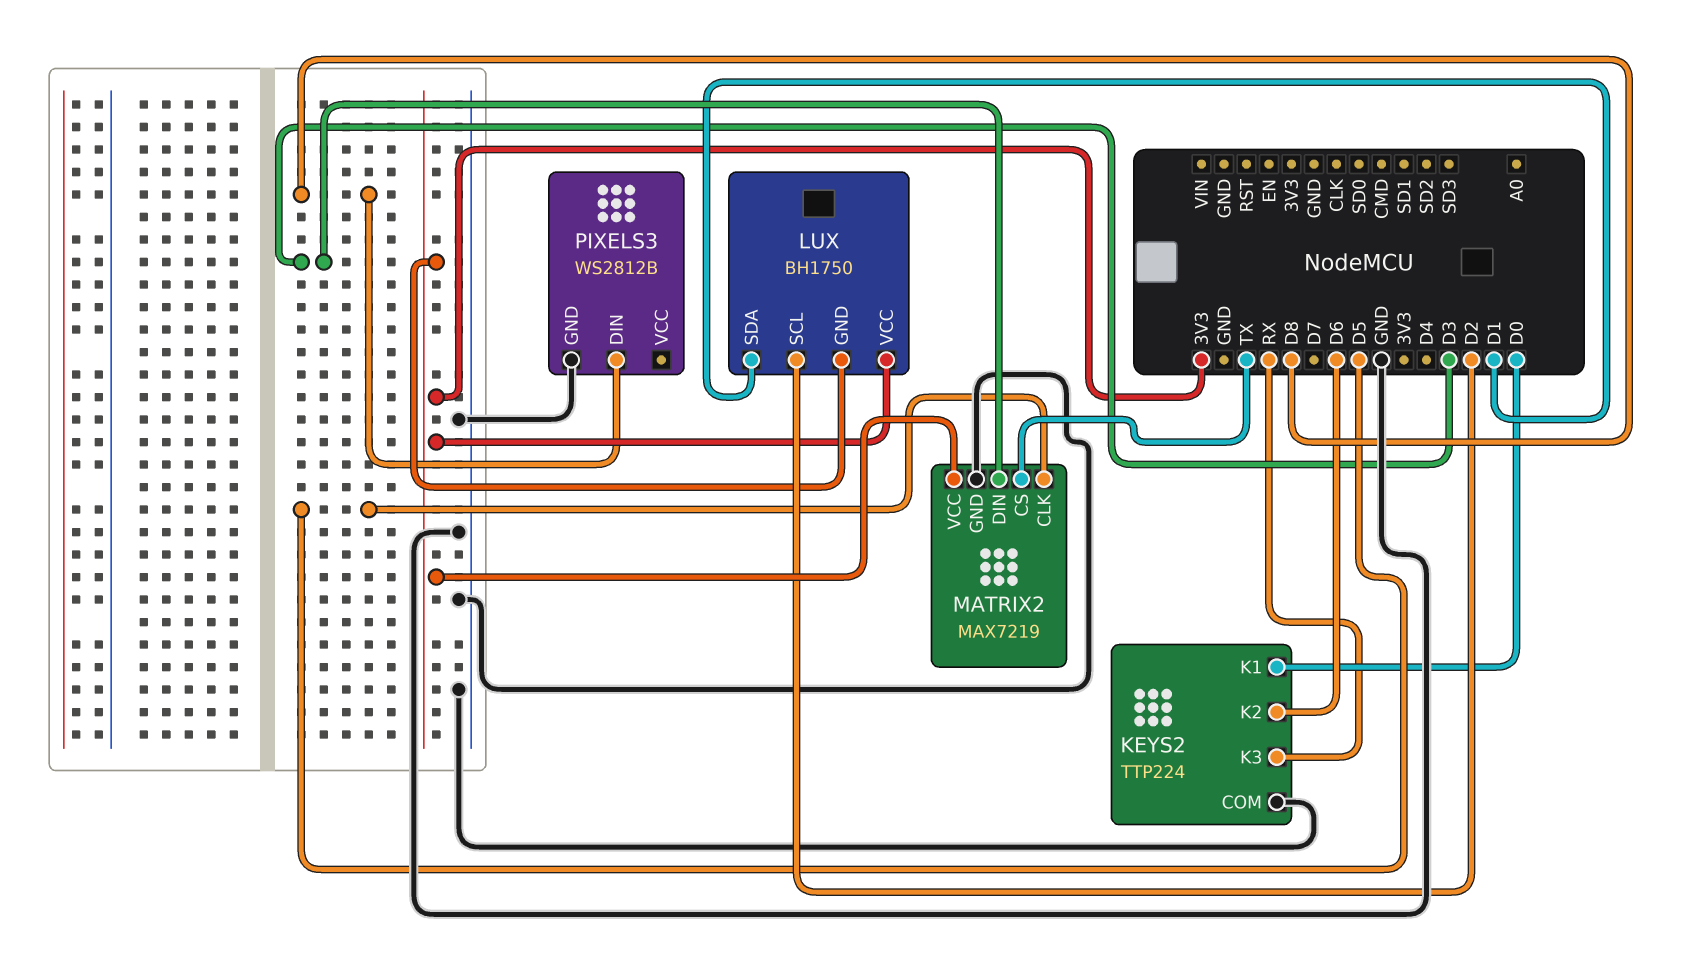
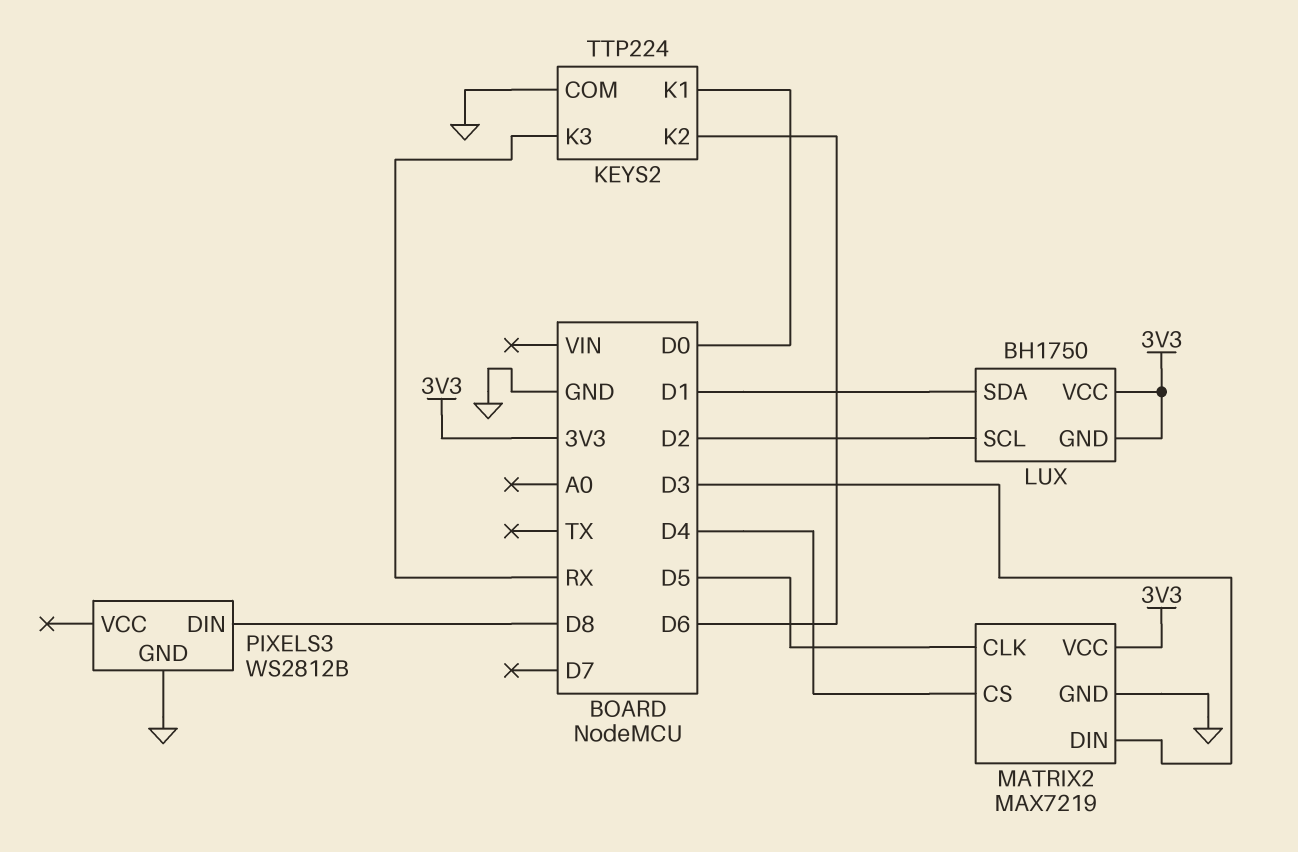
MATRIX2 pin CS: TX -> D4

